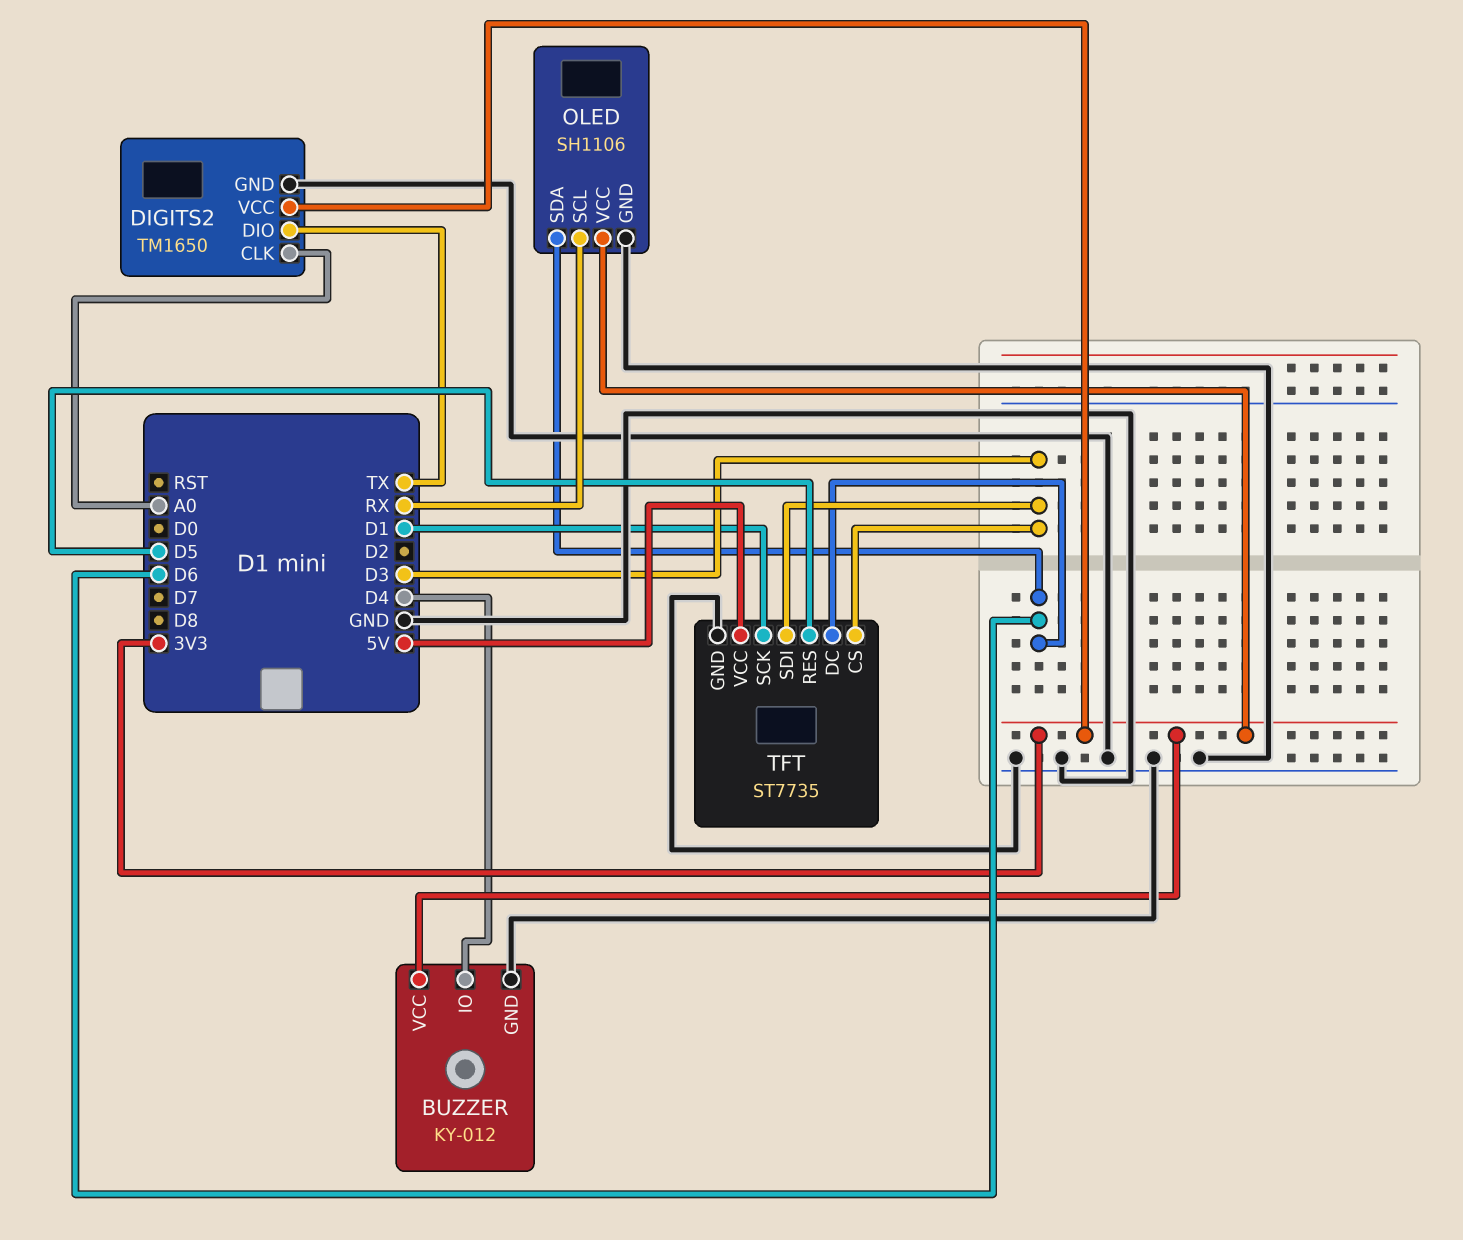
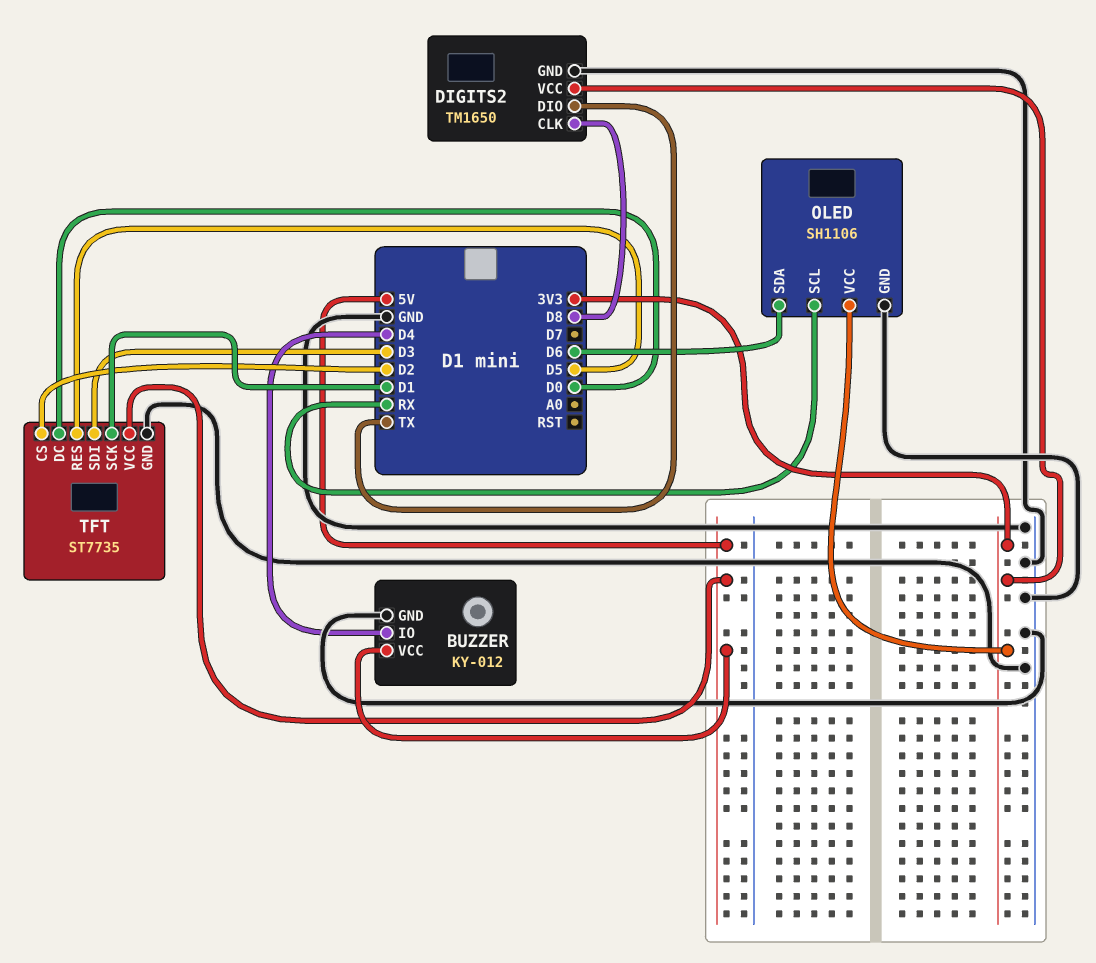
BUZZER pin VCC: 3V3 -> 5V
DIGITS2 pin CLK: A0 -> D8
TFT pin CS: D3 -> D2
TFT pin DC: D6 -> D0

